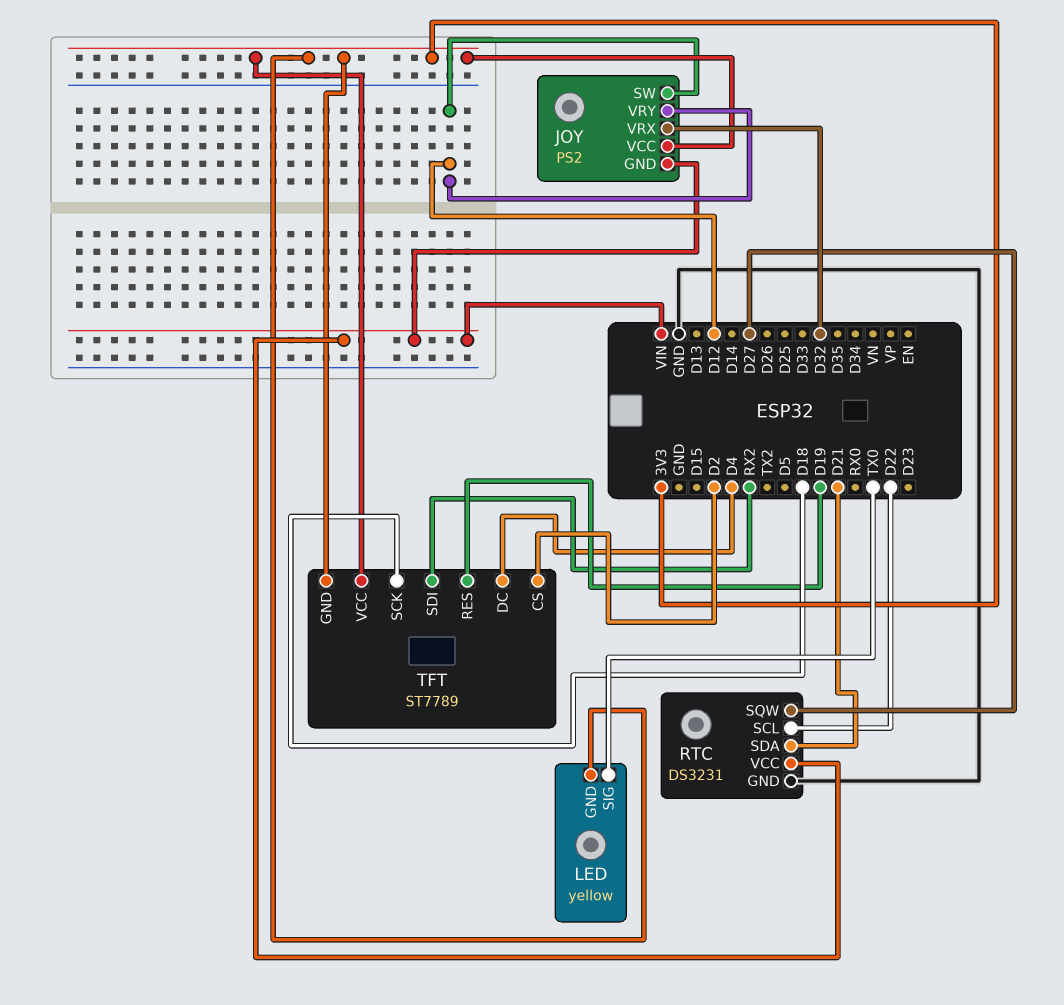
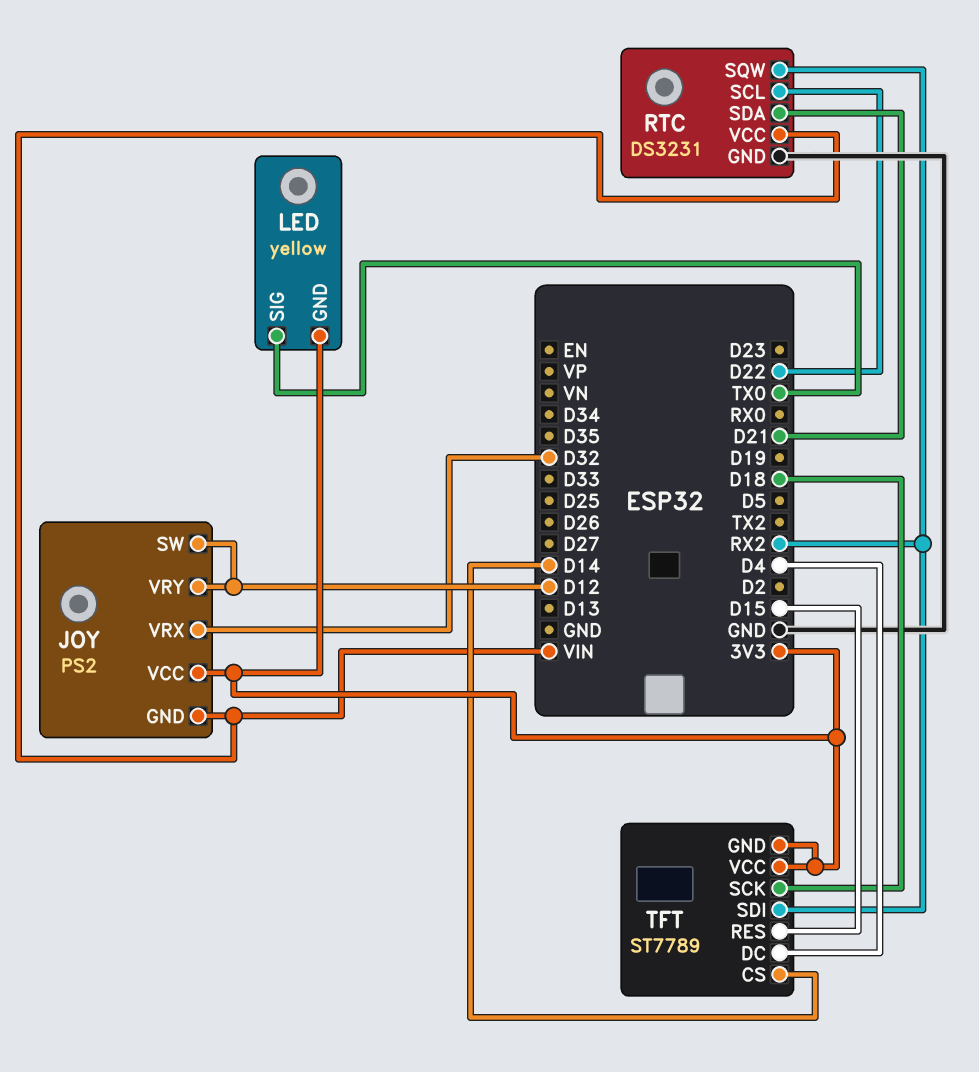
RTC pin SQW: D27 -> RX2
TFT pin CS: D2 -> D14
TFT pin RES: D19 -> D15

